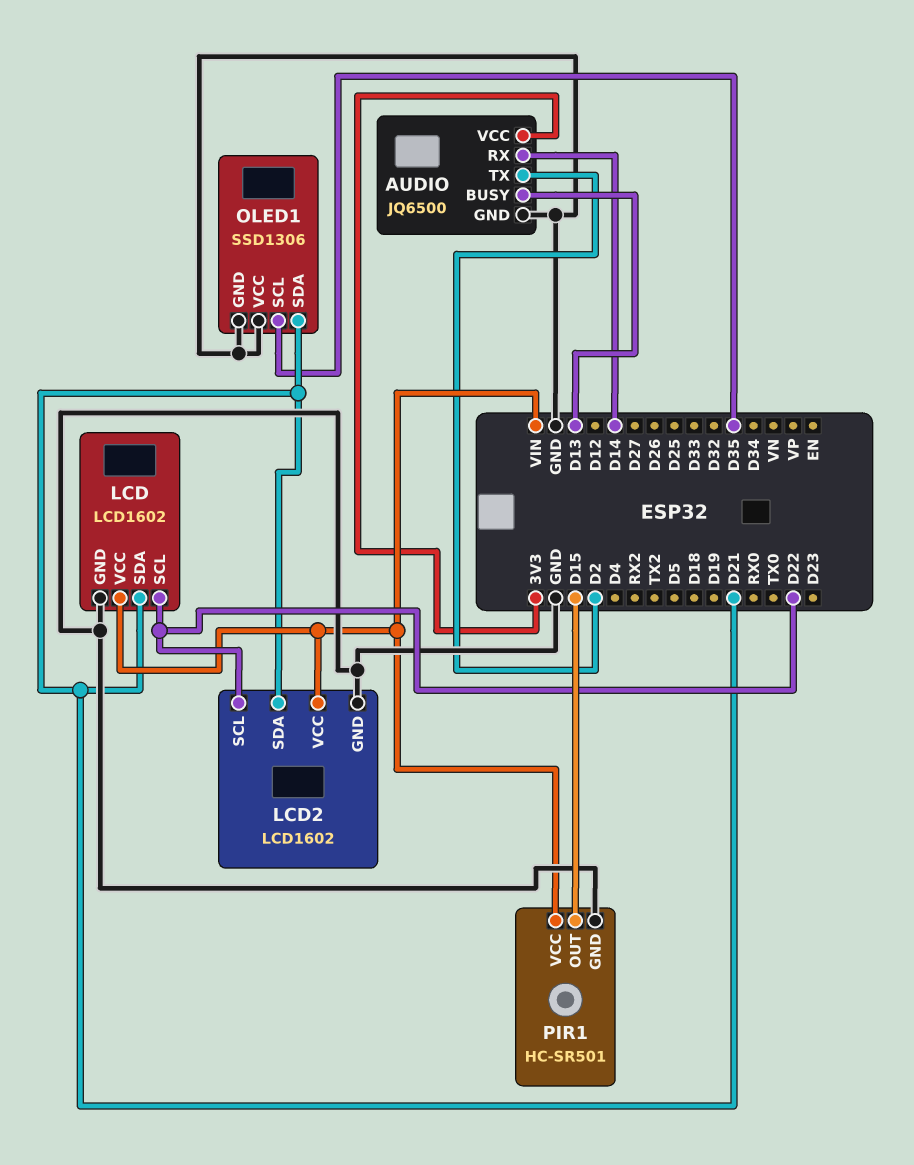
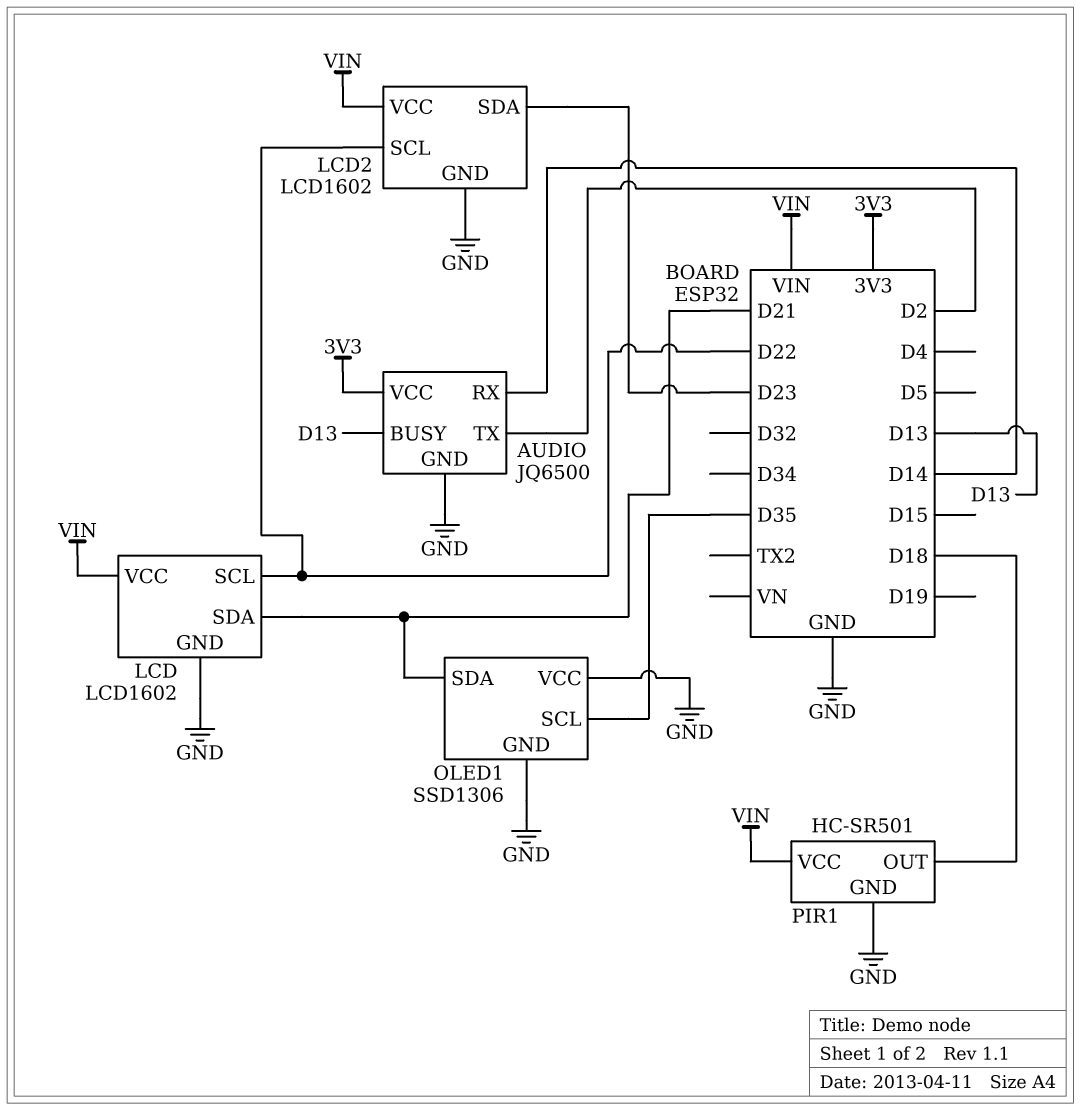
LCD2 pin SDA: D21 -> D23
PIR1 pin OUT: D15 -> D18

